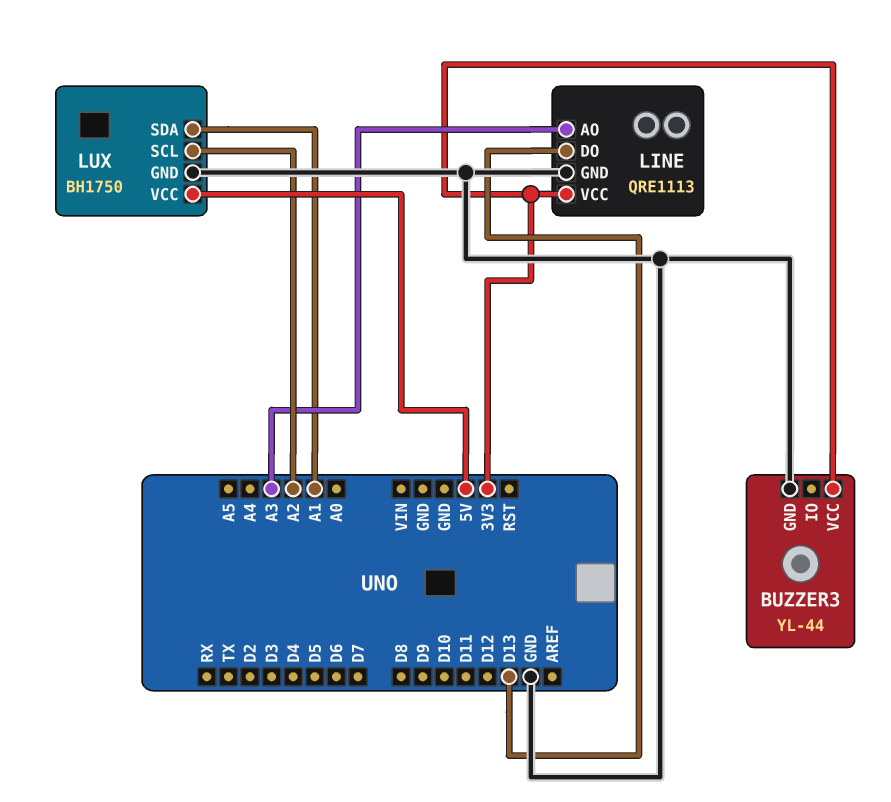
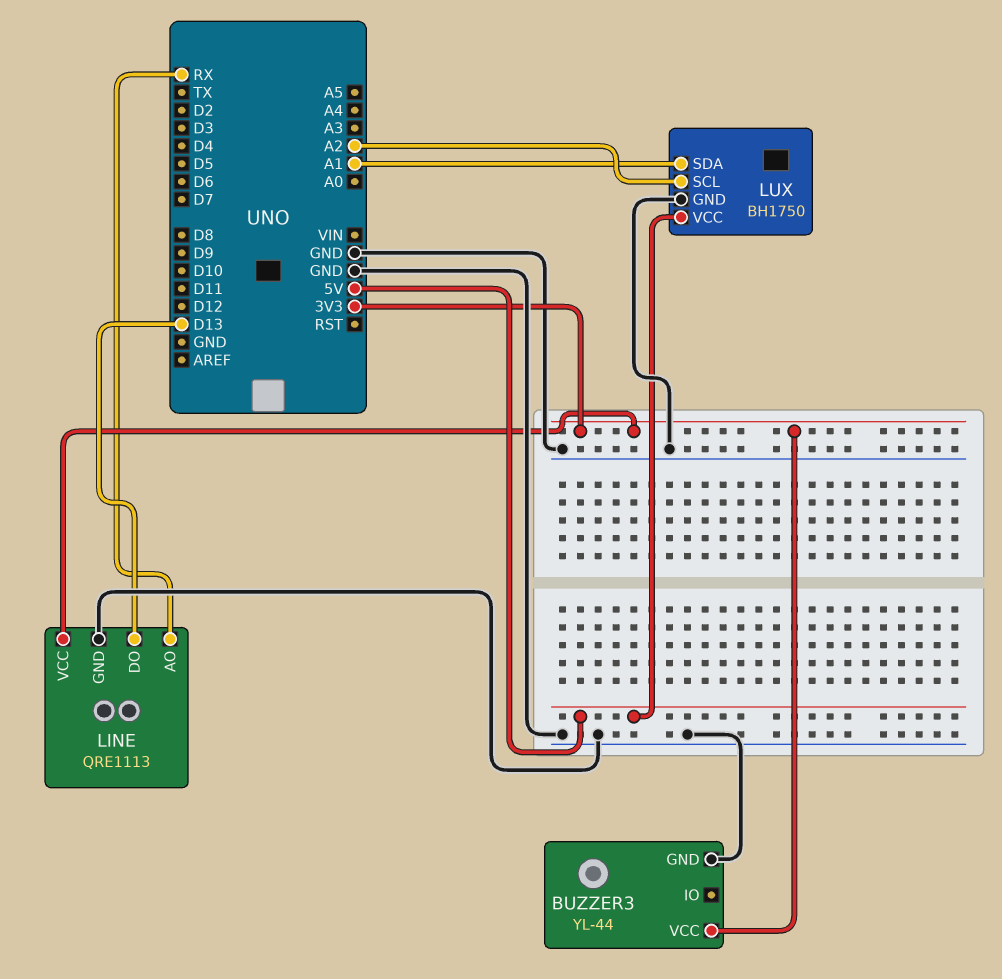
LINE pin AO: A3 -> RX

